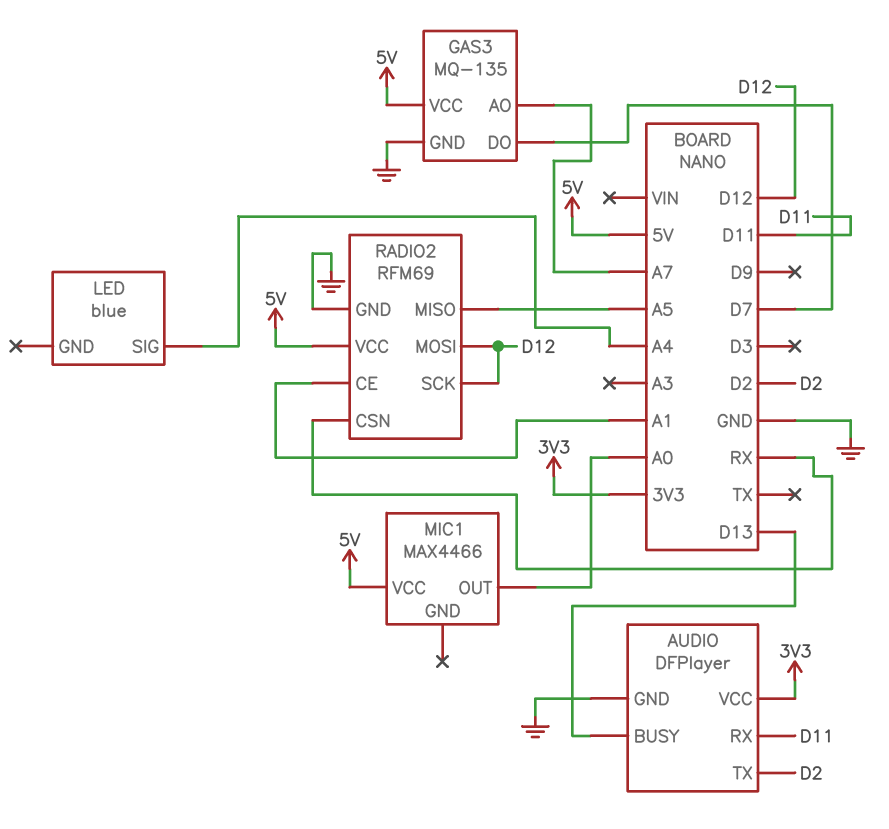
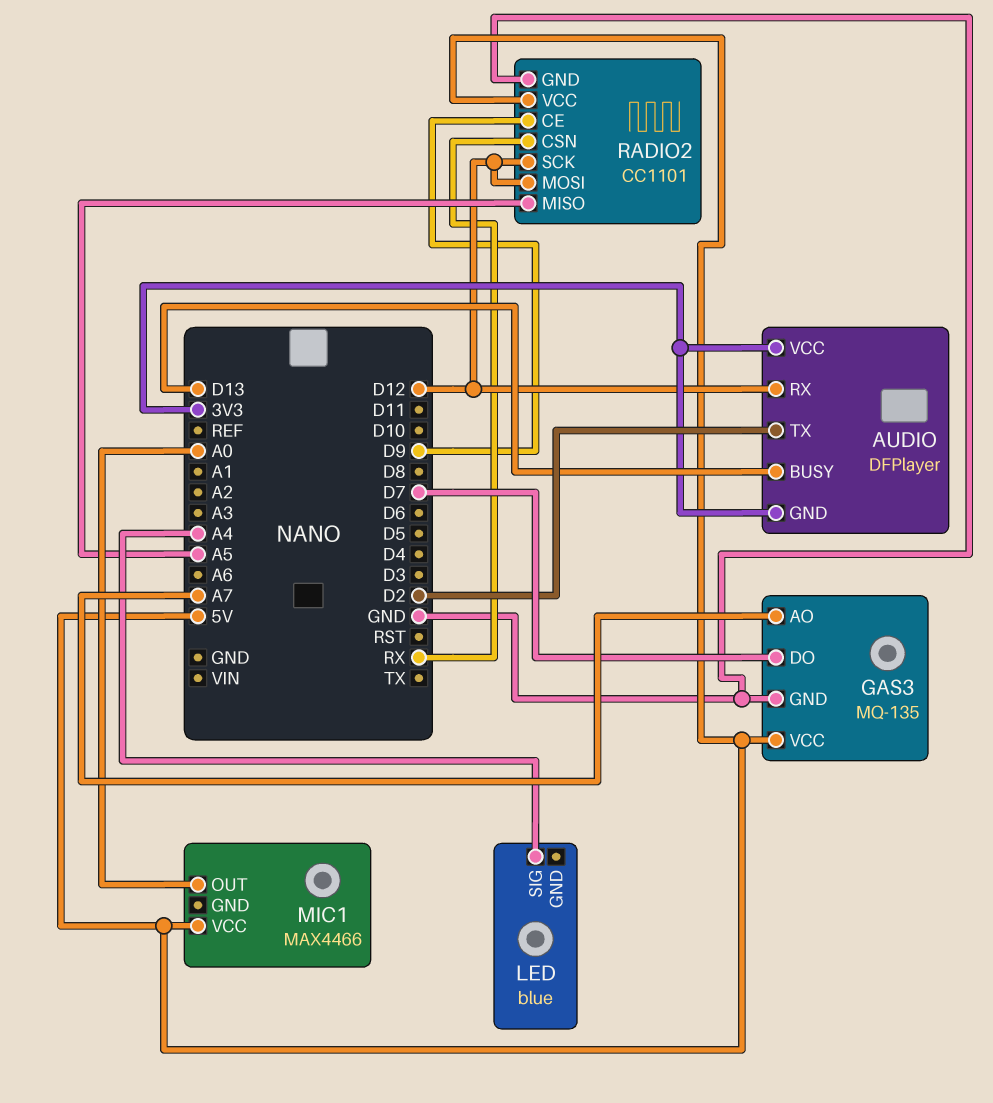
AUDIO pin GND: GND -> 3V3
AUDIO pin RX: D11 -> D12
RADIO2: RFM69 -> CC1101
RADIO2 pin CE: A1 -> D9

